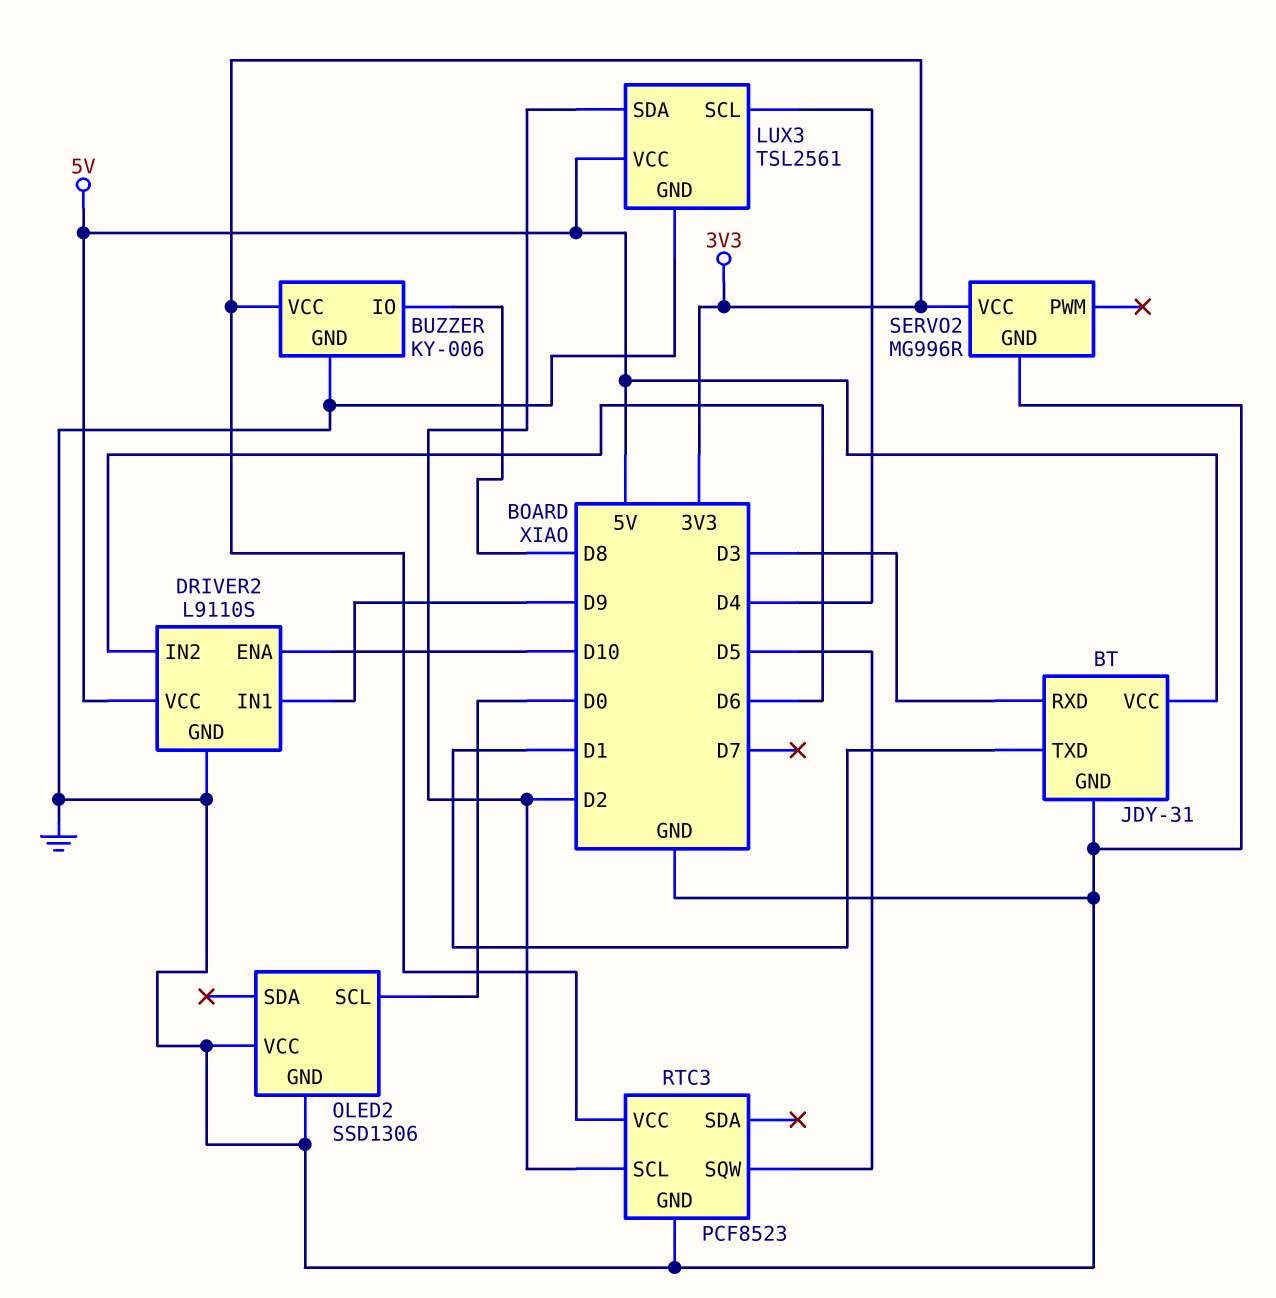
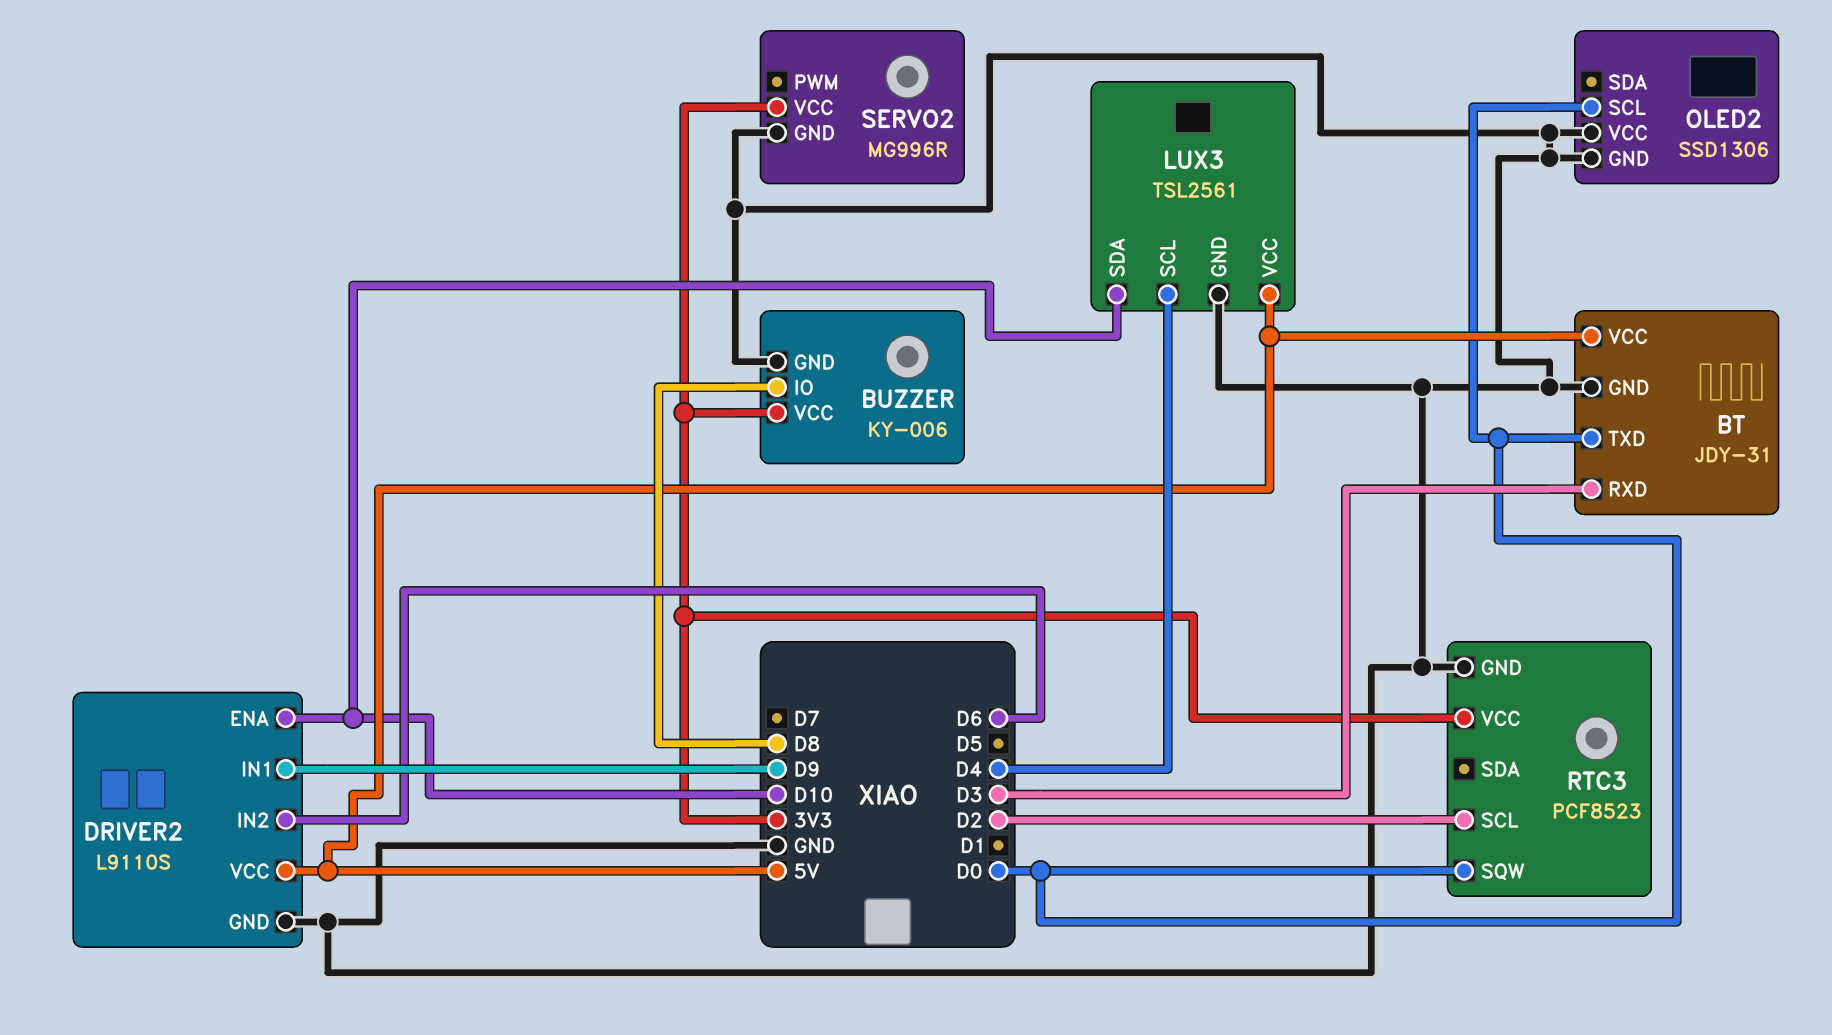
BT pin TXD: D1 -> D0
LUX3 pin SDA: D2 -> D10
RTC3 pin SQW: D5 -> D0

